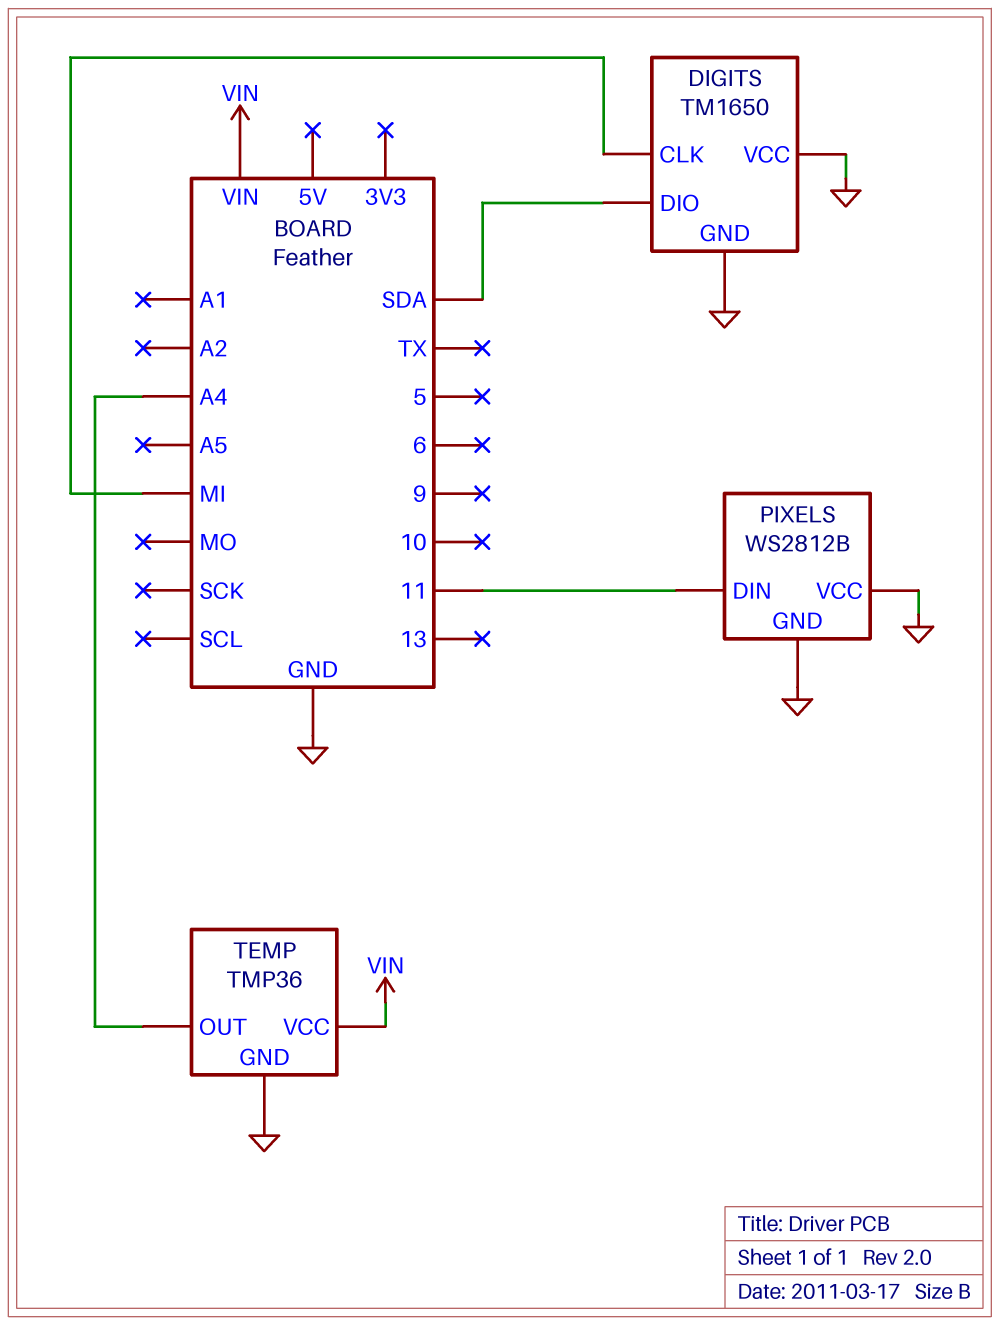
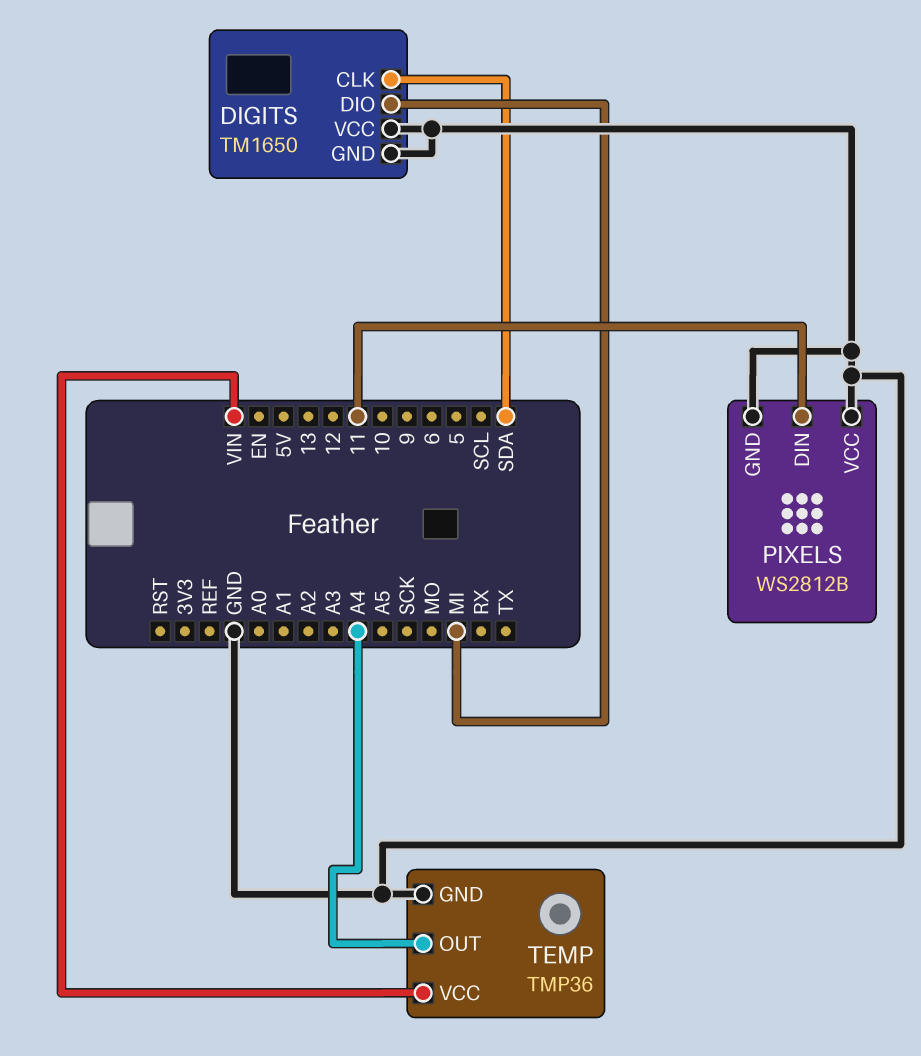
DIGITS pin CLK: MI -> SDA
DIGITS pin DIO: SDA -> MI

